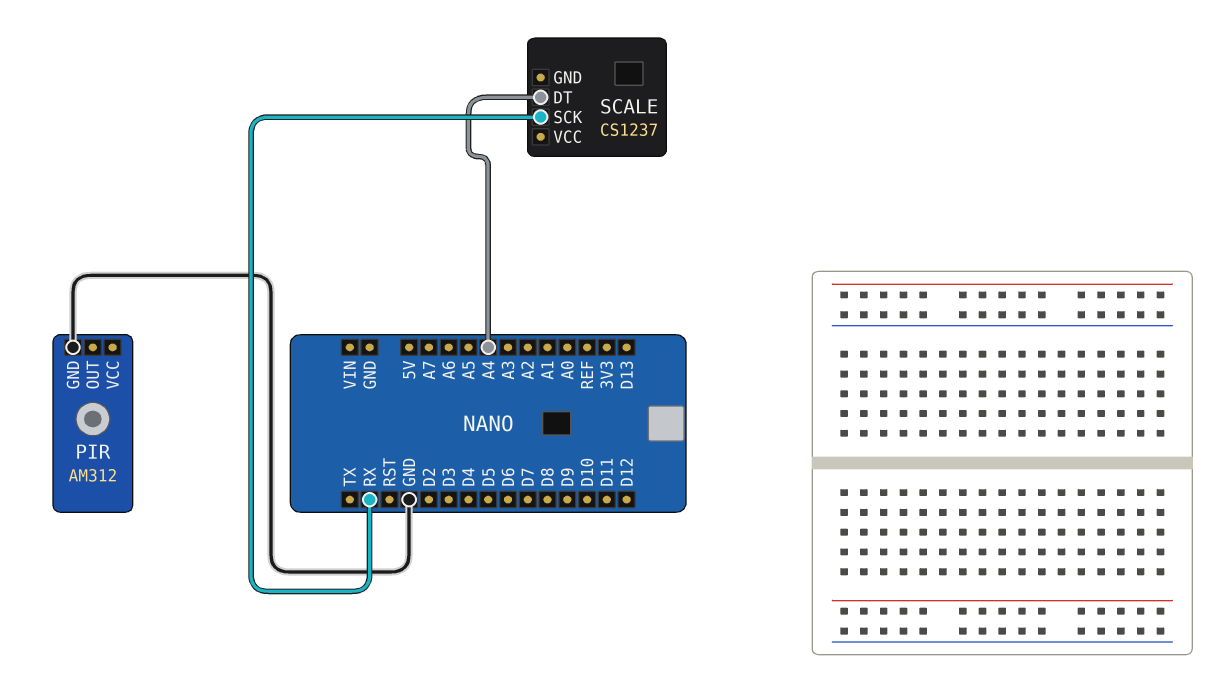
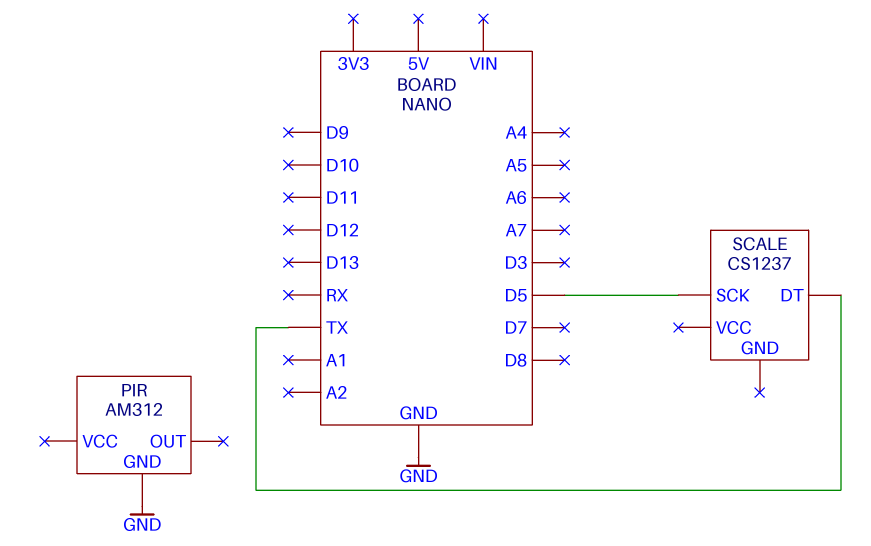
SCALE pin DT: A4 -> TX
SCALE pin SCK: RX -> D5

